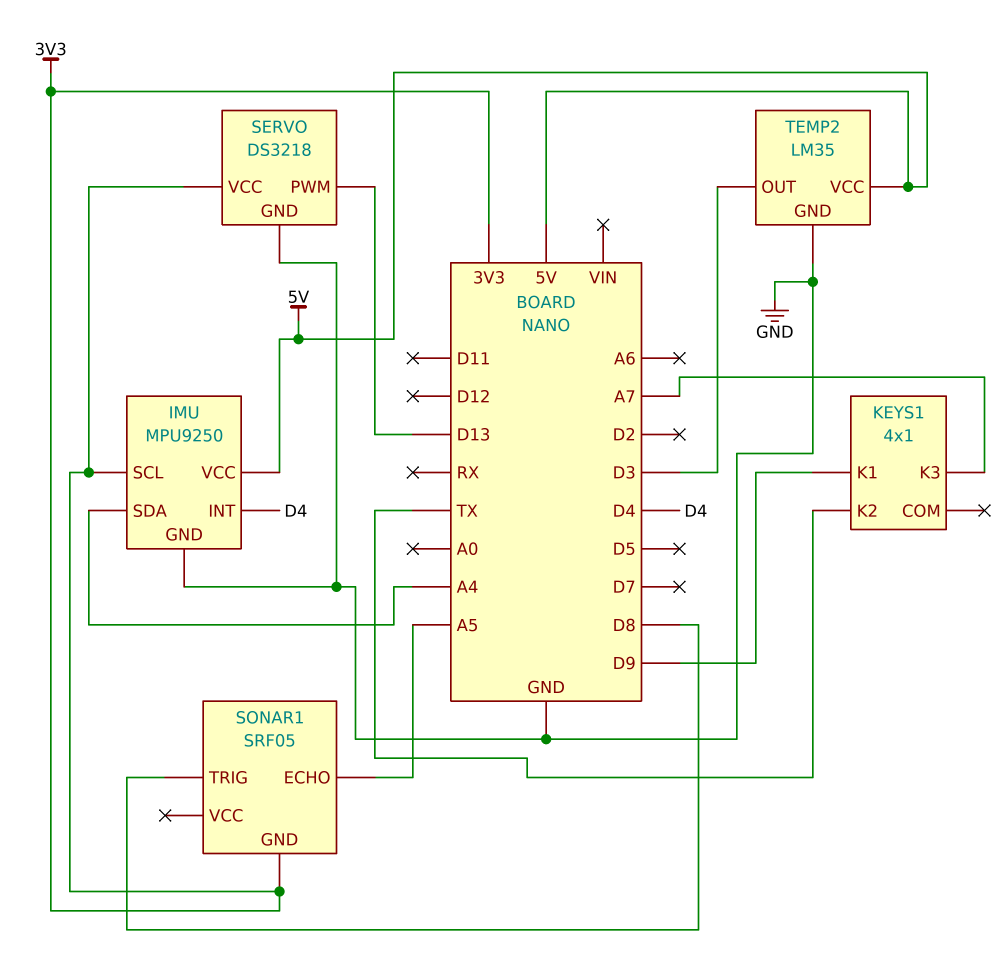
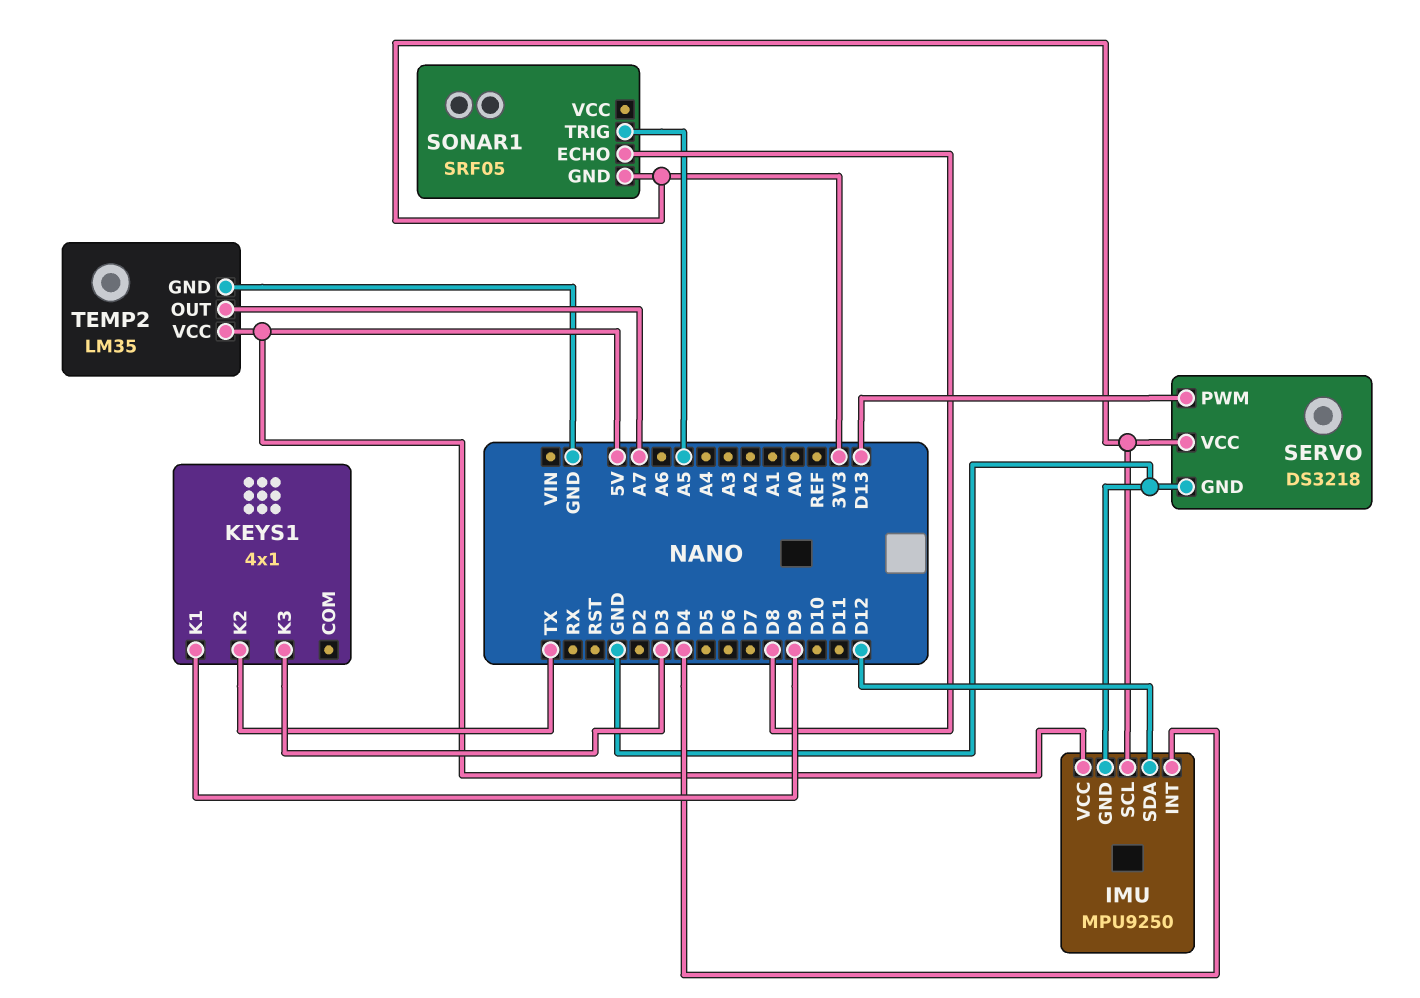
IMU pin SDA: A4 -> D12
KEYS1 pin K3: A7 -> D3
SONAR1 pin ECHO: A5 -> D8
SONAR1 pin TRIG: D8 -> A5
TEMP2 pin OUT: D3 -> A7

